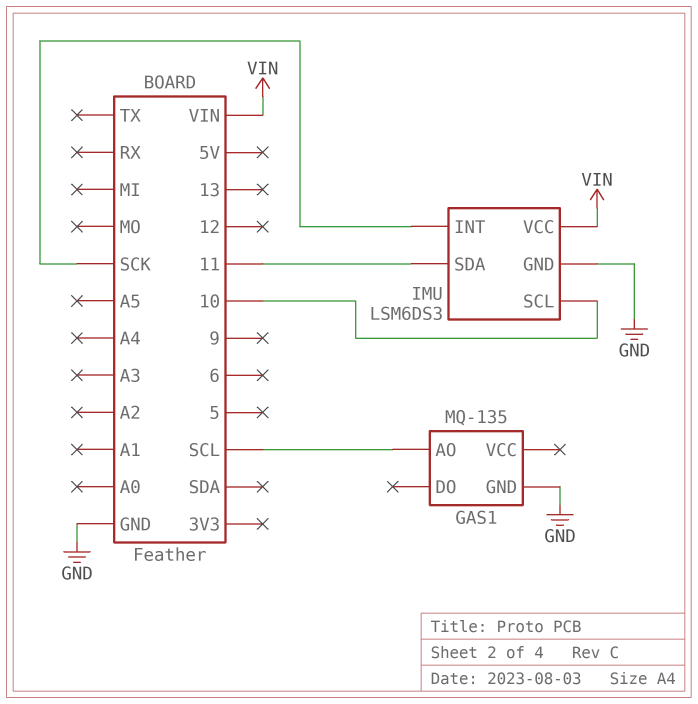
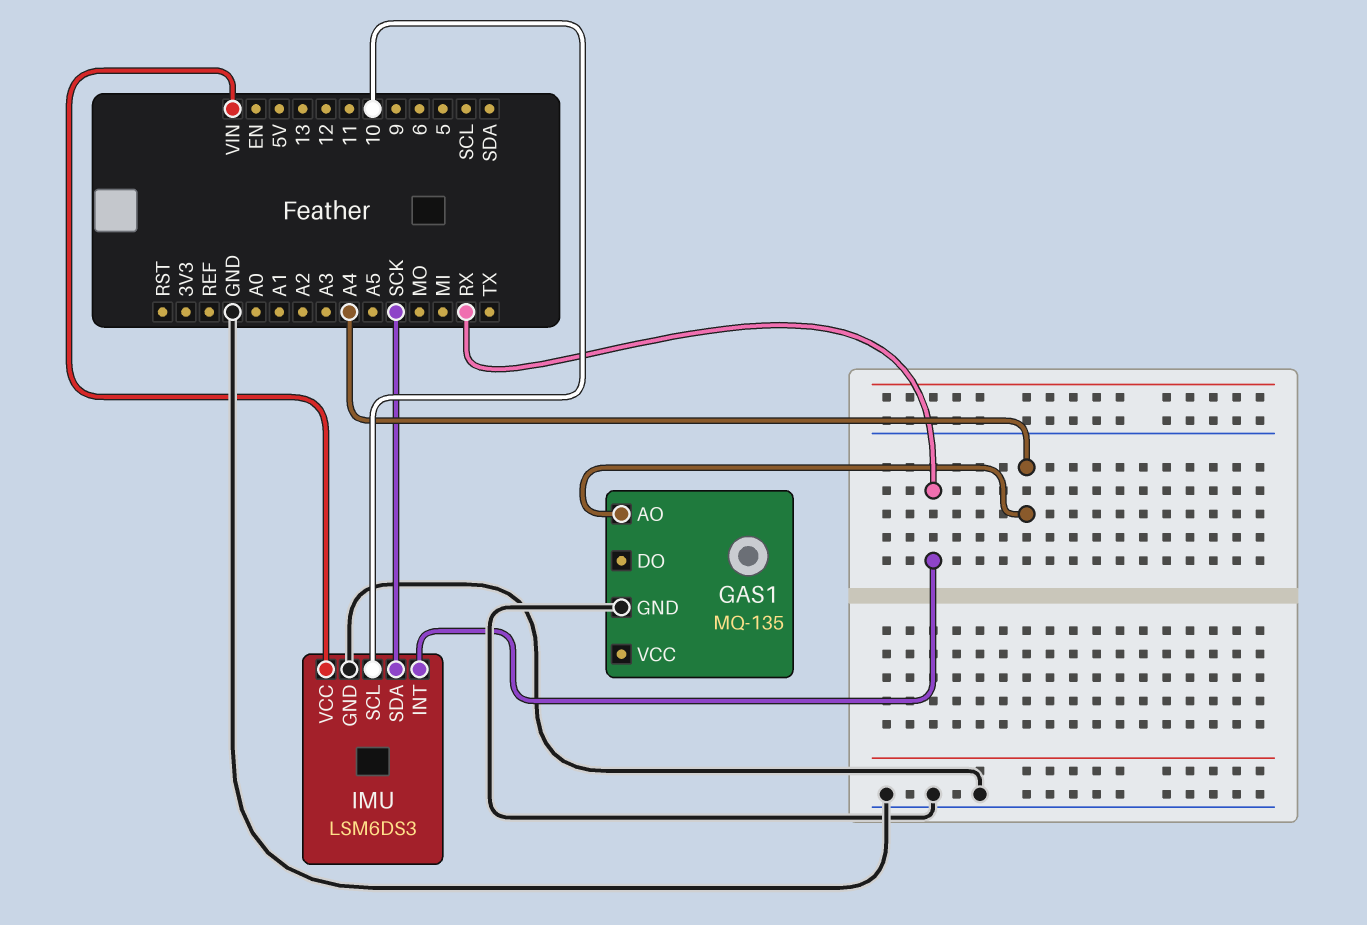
GAS1 pin AO: SCL -> A4
IMU pin INT: SCK -> RX
IMU pin SDA: 11 -> SCK

